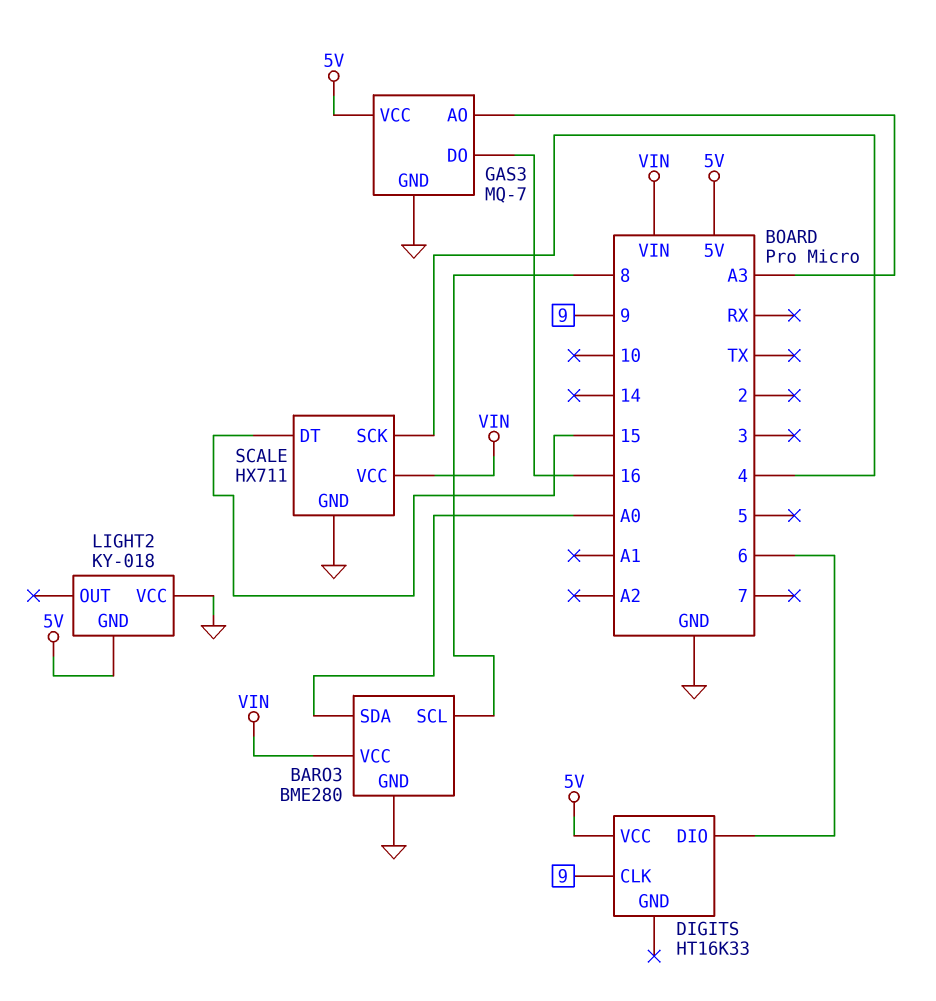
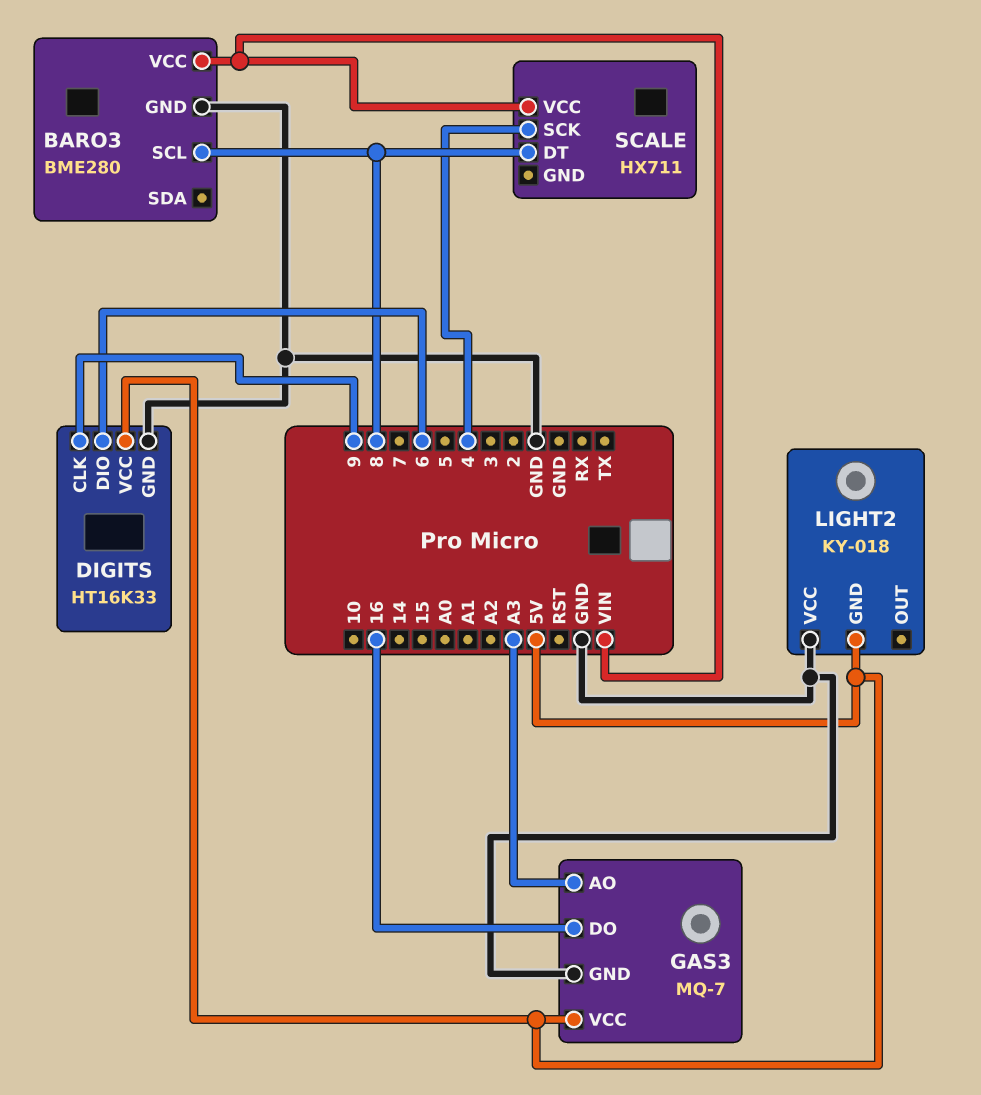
BARO3 pin SDA: A0 -> none
DIGITS pin GND: none -> GND
SCALE pin DT: 15 -> 8
SCALE pin GND: GND -> none

